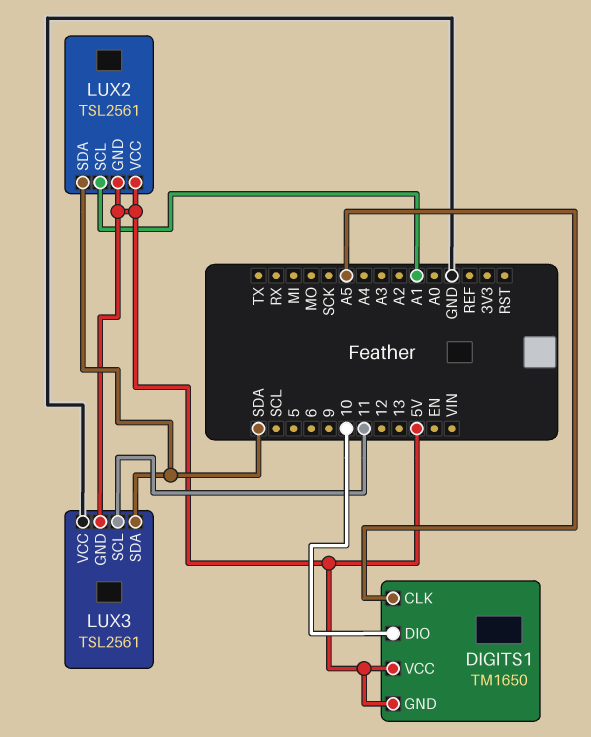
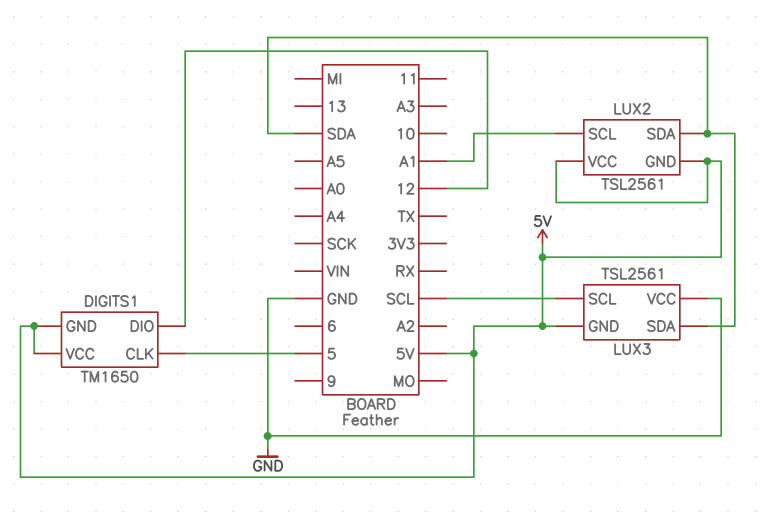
DIGITS1 pin CLK: A5 -> 5
DIGITS1 pin DIO: 10 -> 12
LUX3 pin SCL: 11 -> SCL

